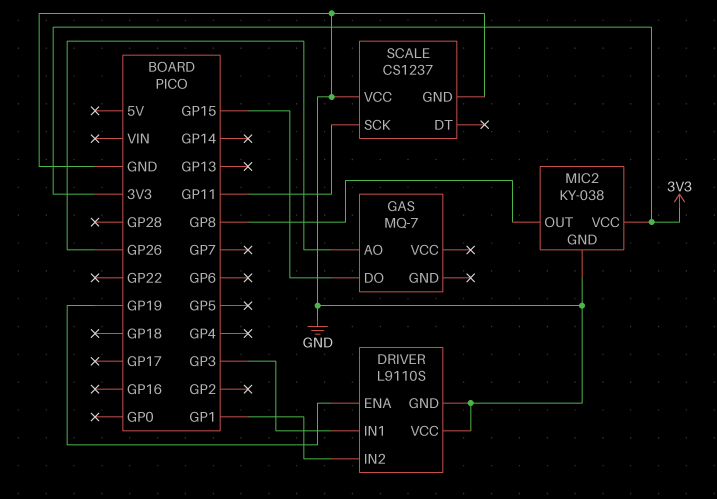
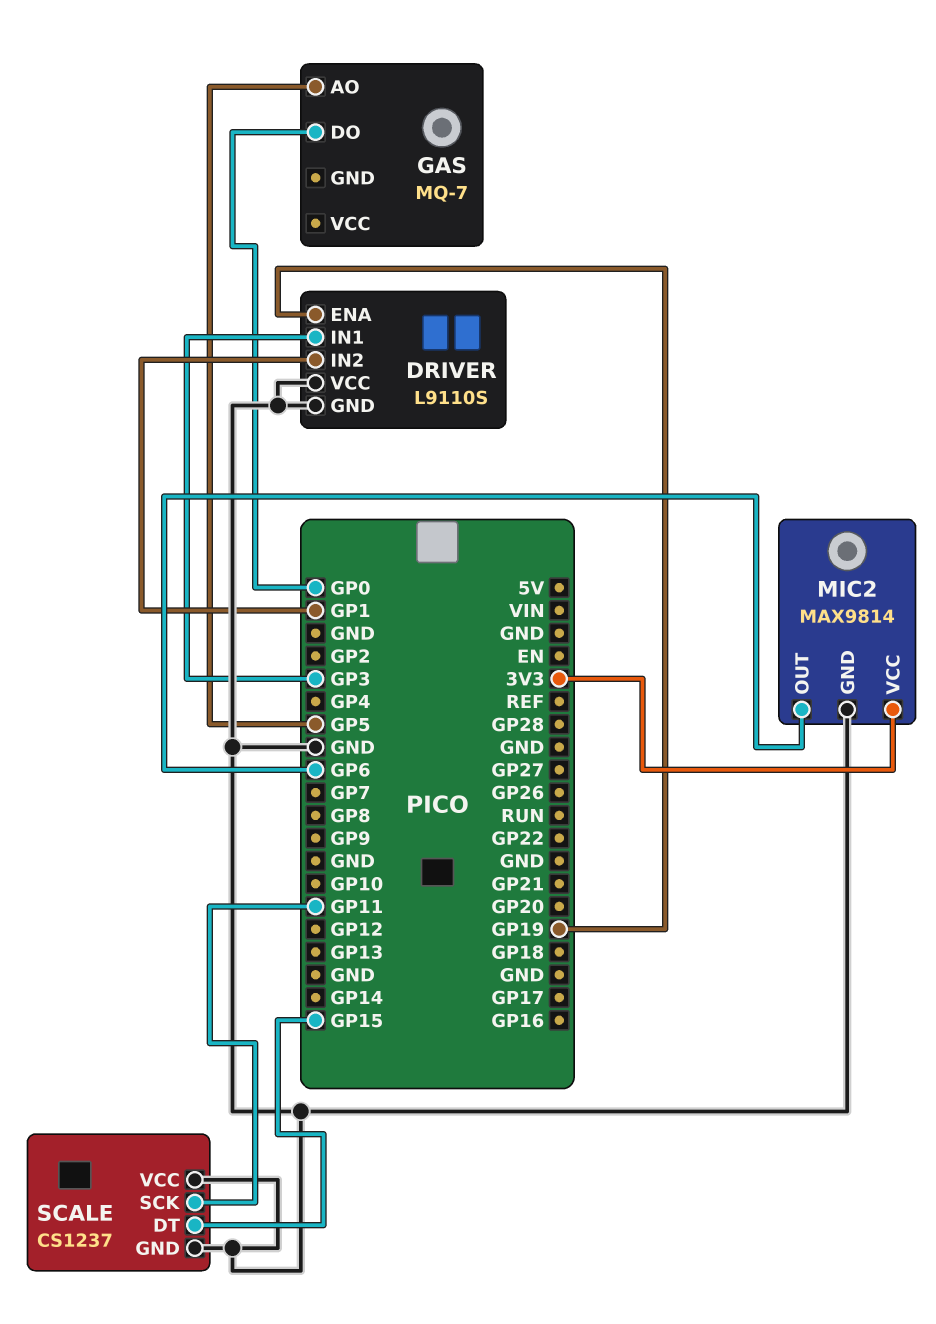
GAS pin AO: GP26 -> GP5
GAS pin DO: GP15 -> GP0
MIC2: KY-038 -> MAX9814
MIC2 pin OUT: GP8 -> GP6
SCALE pin DT: none -> GP15

